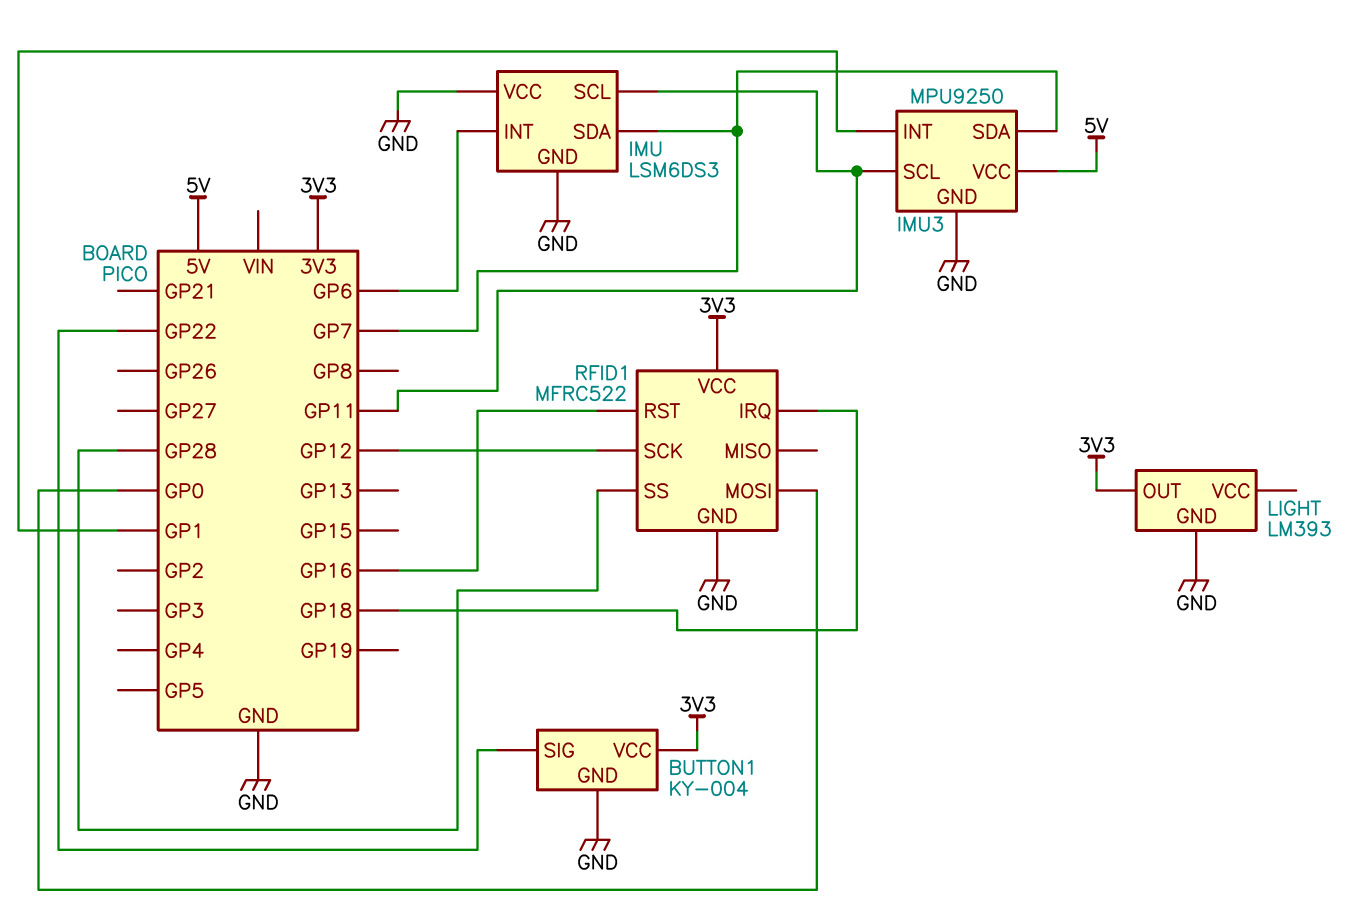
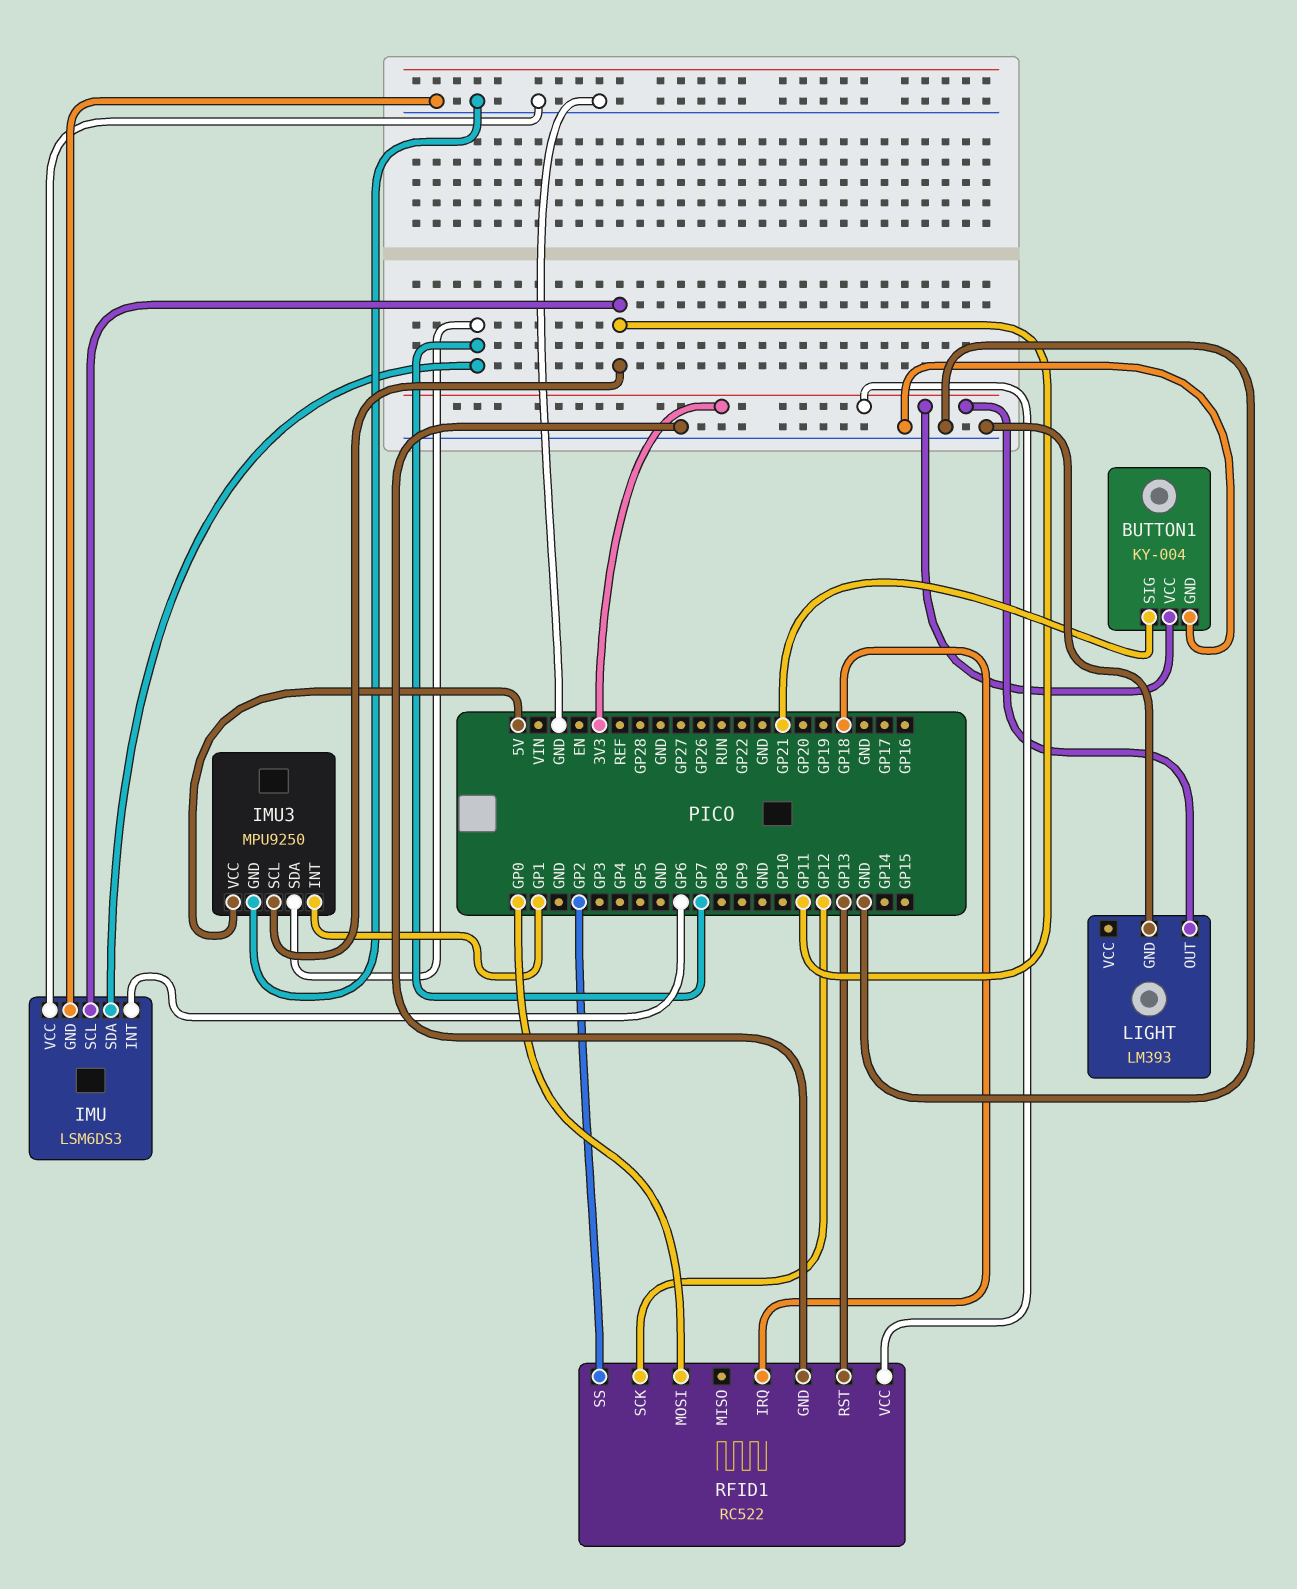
BUTTON1 pin SIG: GP22 -> GP21
RFID1: MFRC522 -> RC522
RFID1 pin RST: GP16 -> GP13
RFID1 pin SS: GP28 -> GP2

